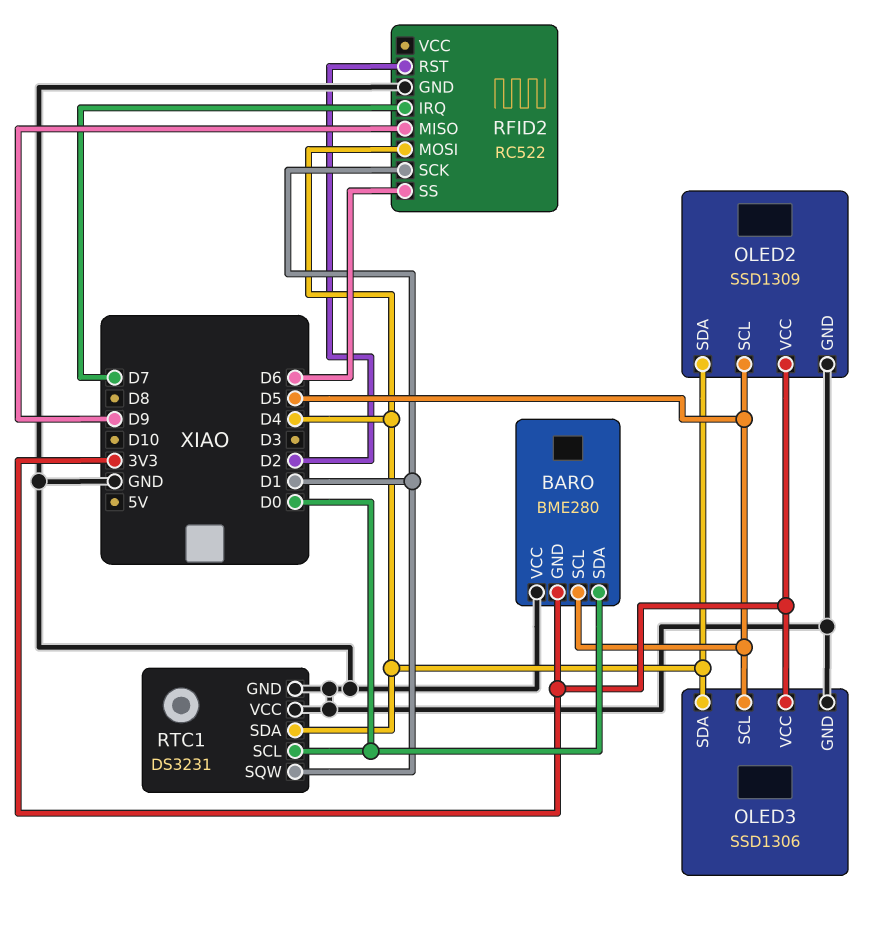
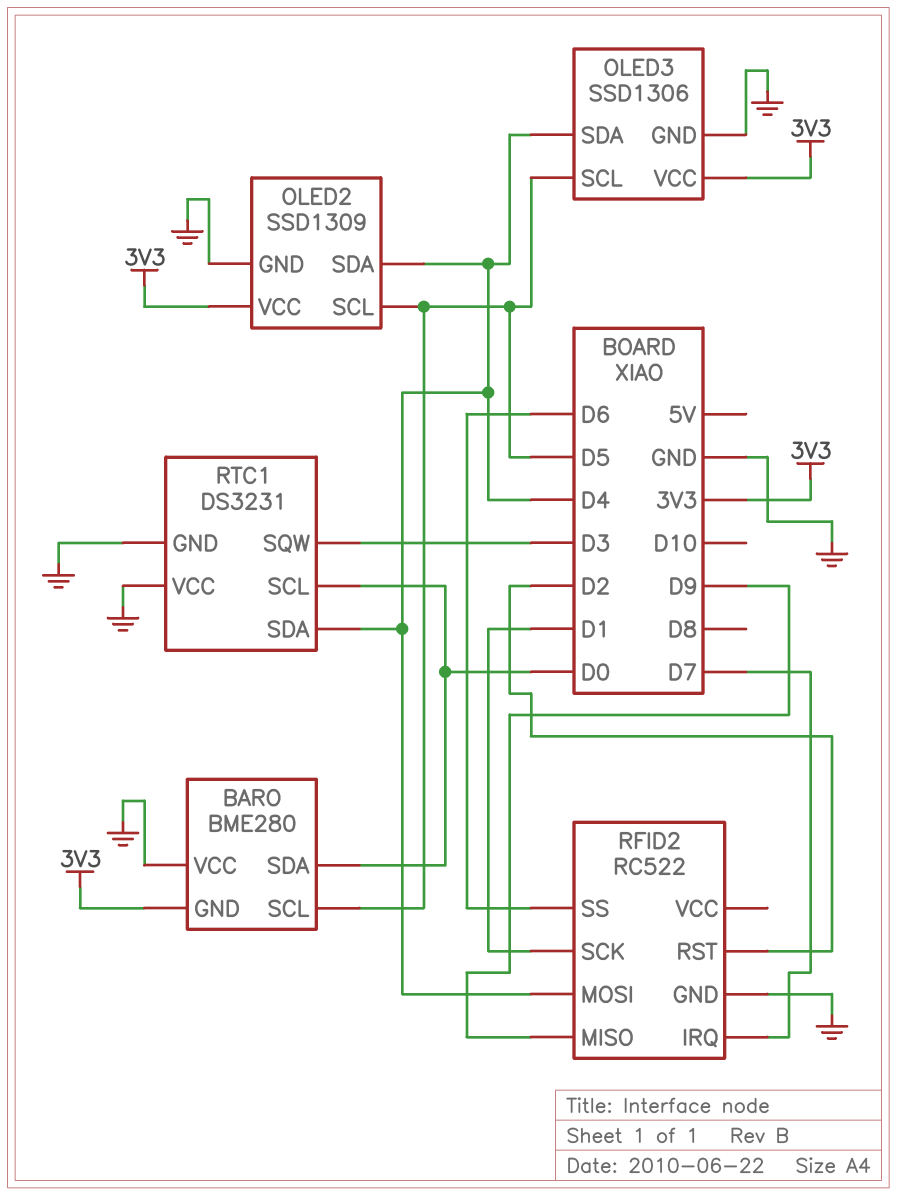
RTC1 pin SQW: D1 -> D3

